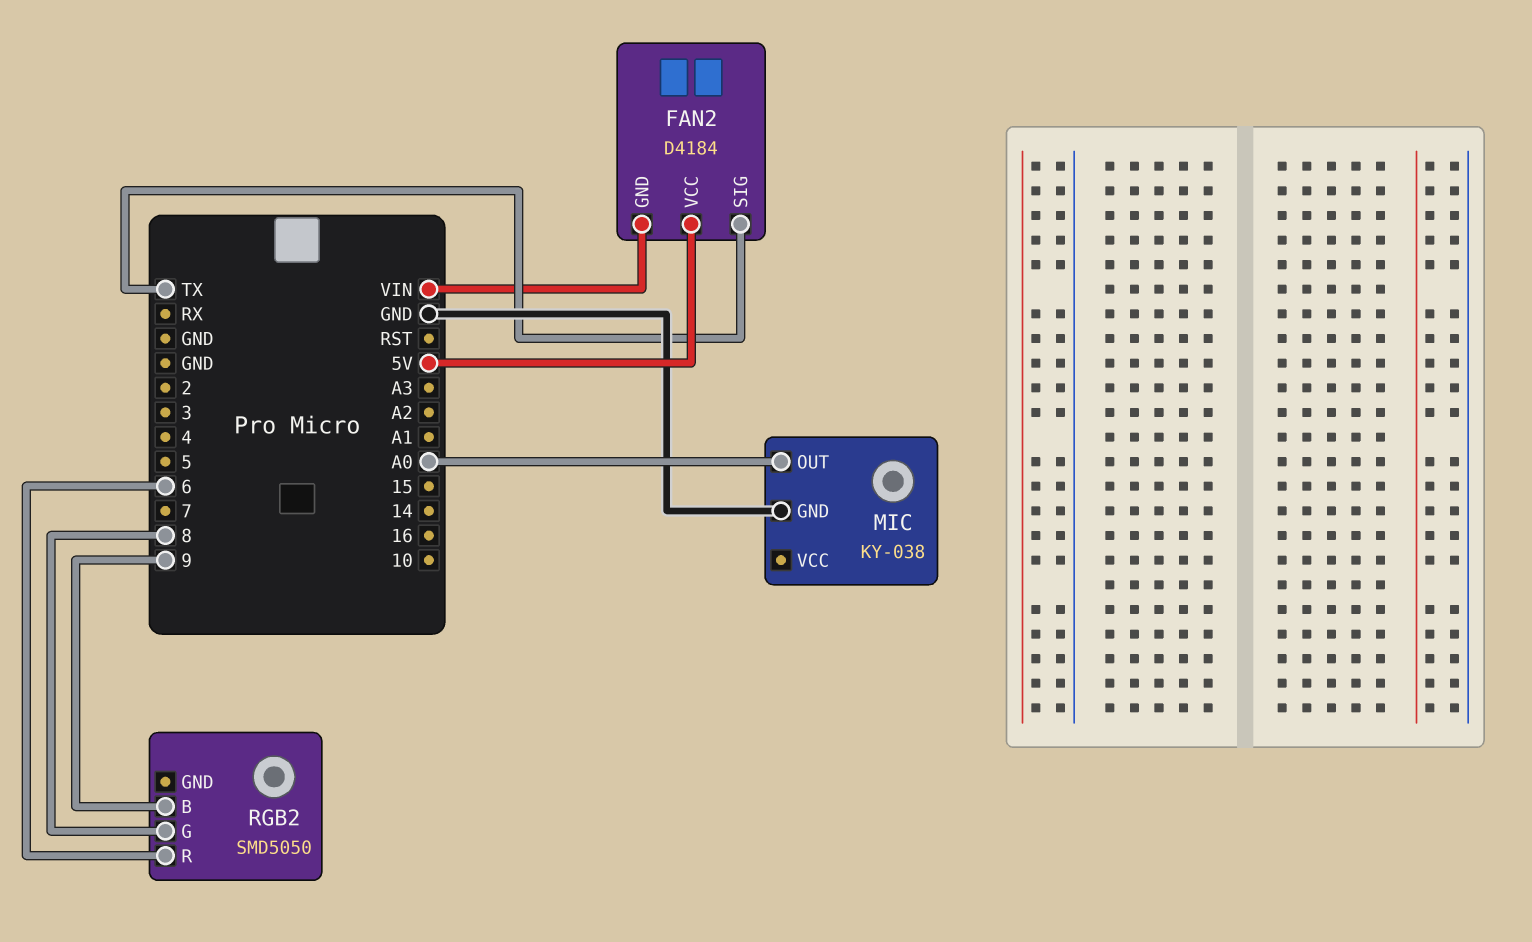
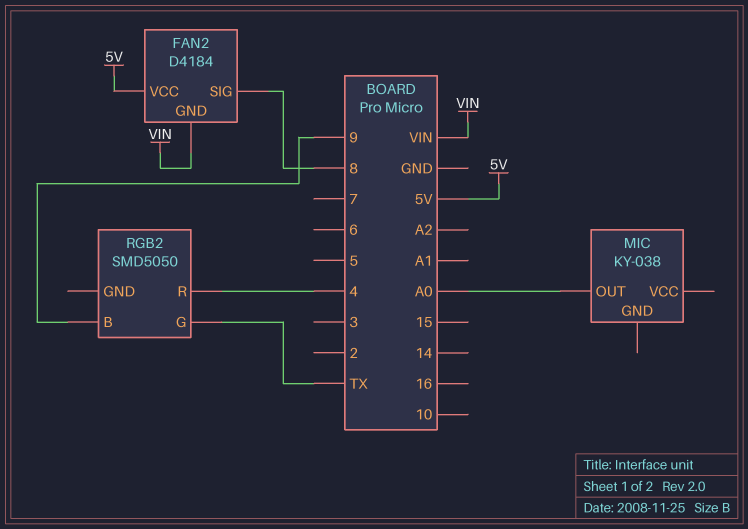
FAN2 pin SIG: TX -> 8
MIC pin GND: GND -> none
RGB2 pin G: 8 -> TX
RGB2 pin R: 6 -> 4

